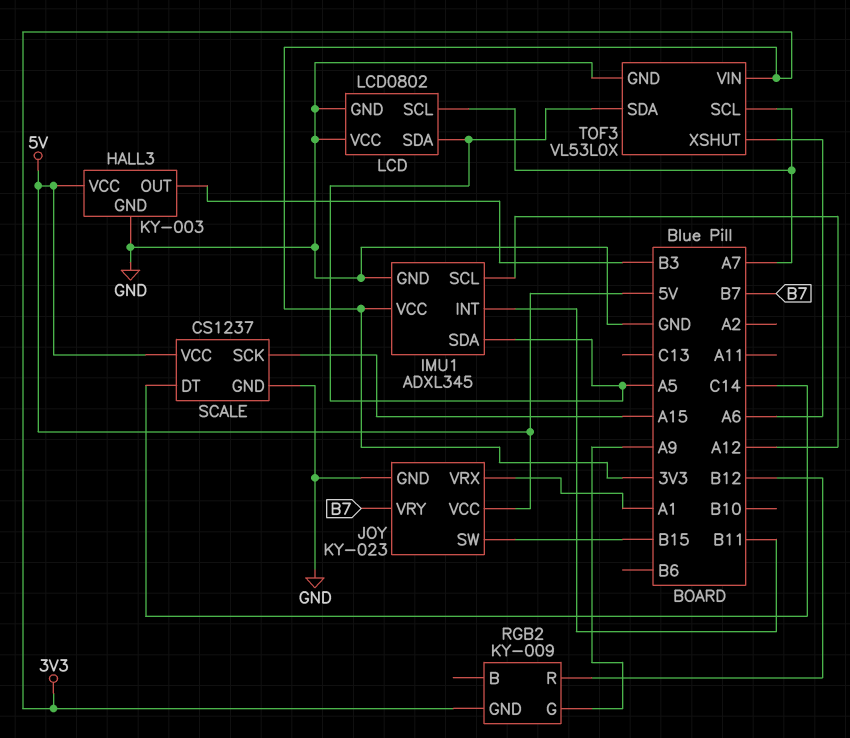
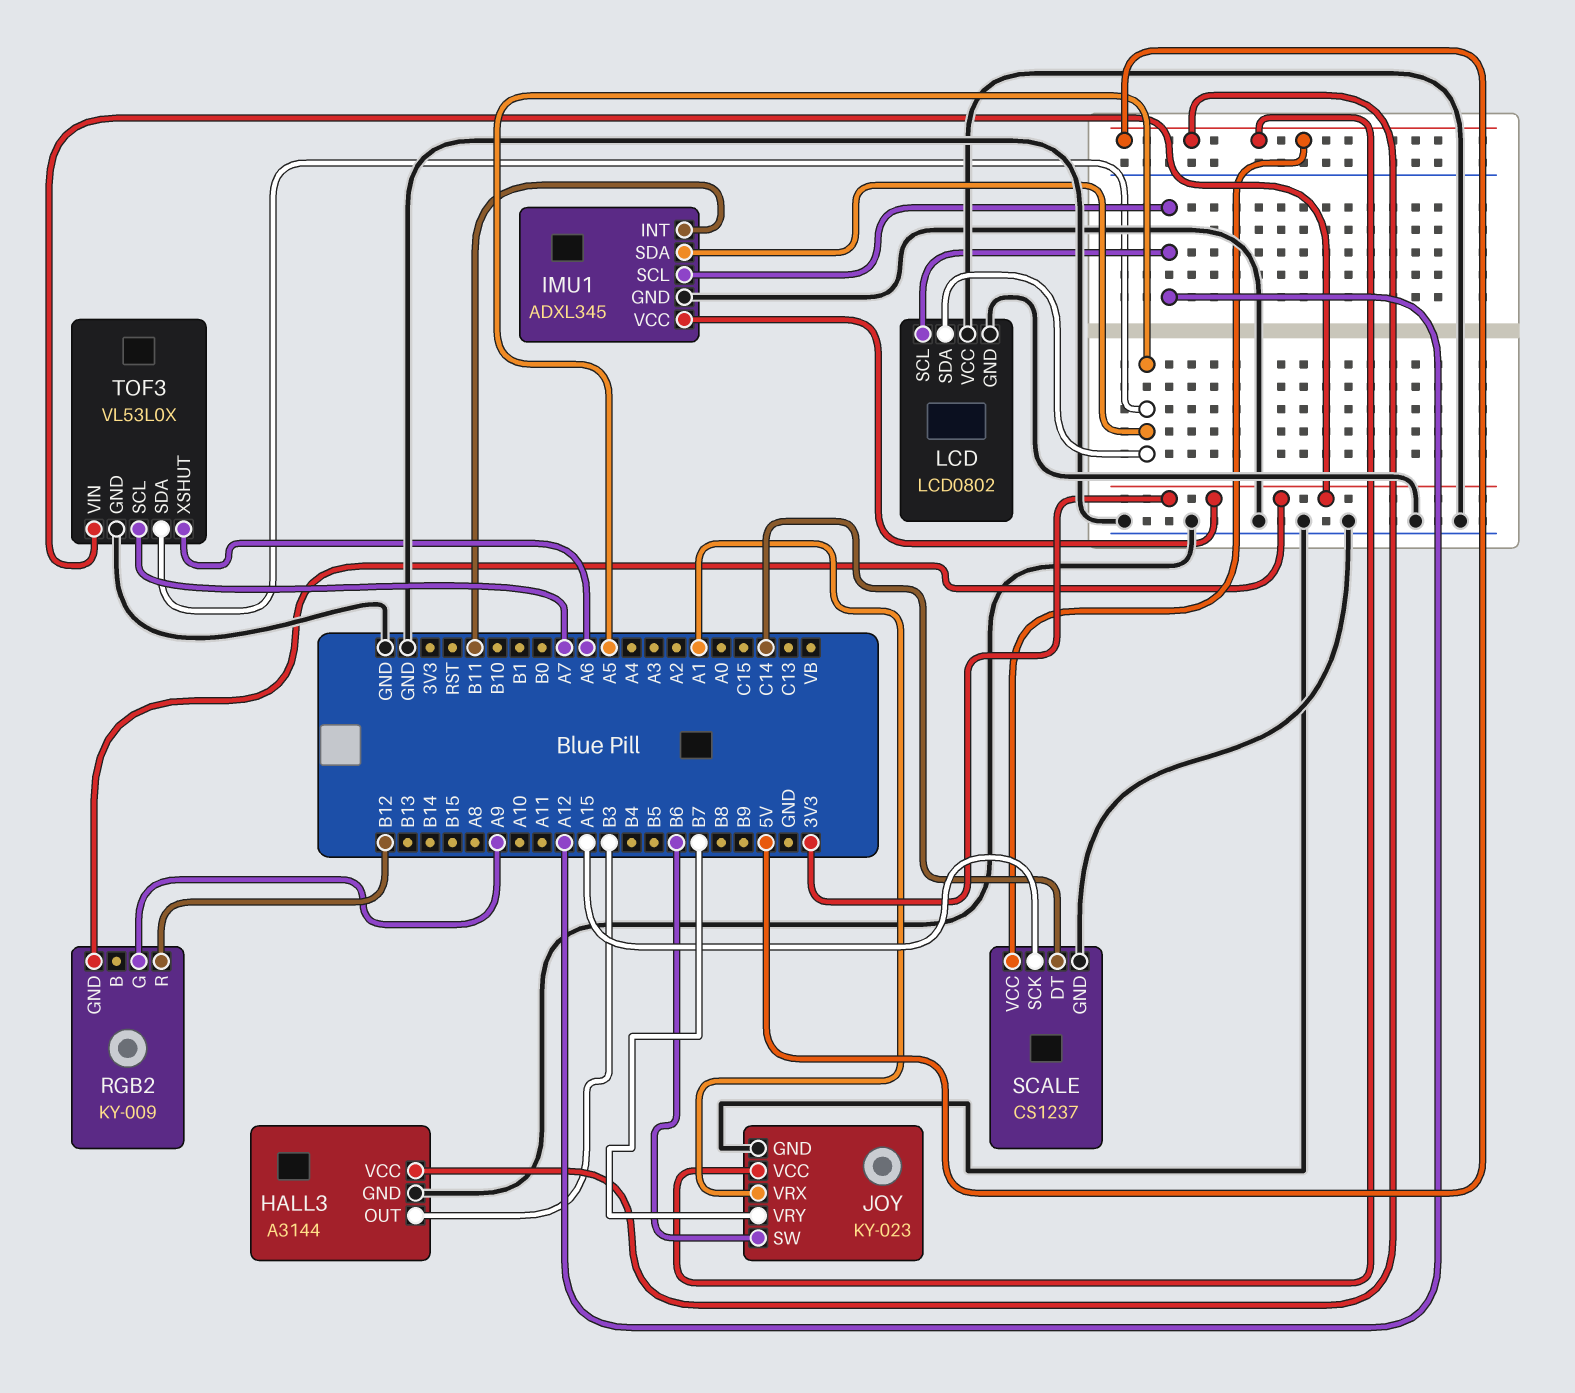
HALL3: KY-003 -> A3144
JOY pin SW: B15 -> B6
LCD pin SCL: A7 -> A12

